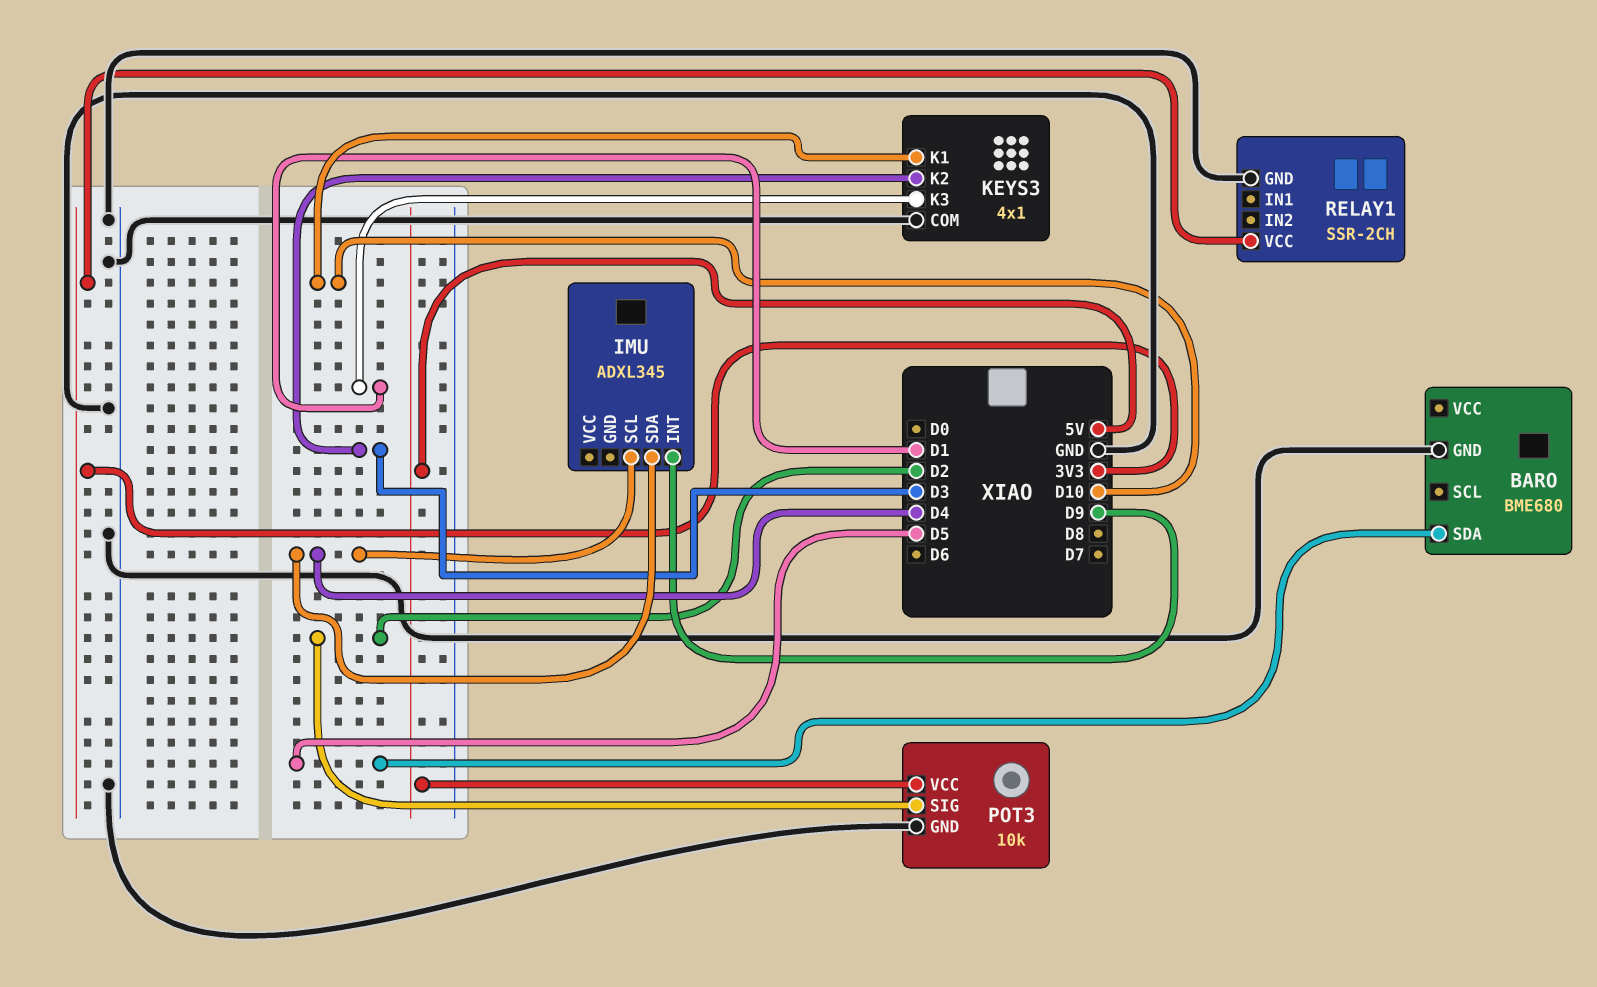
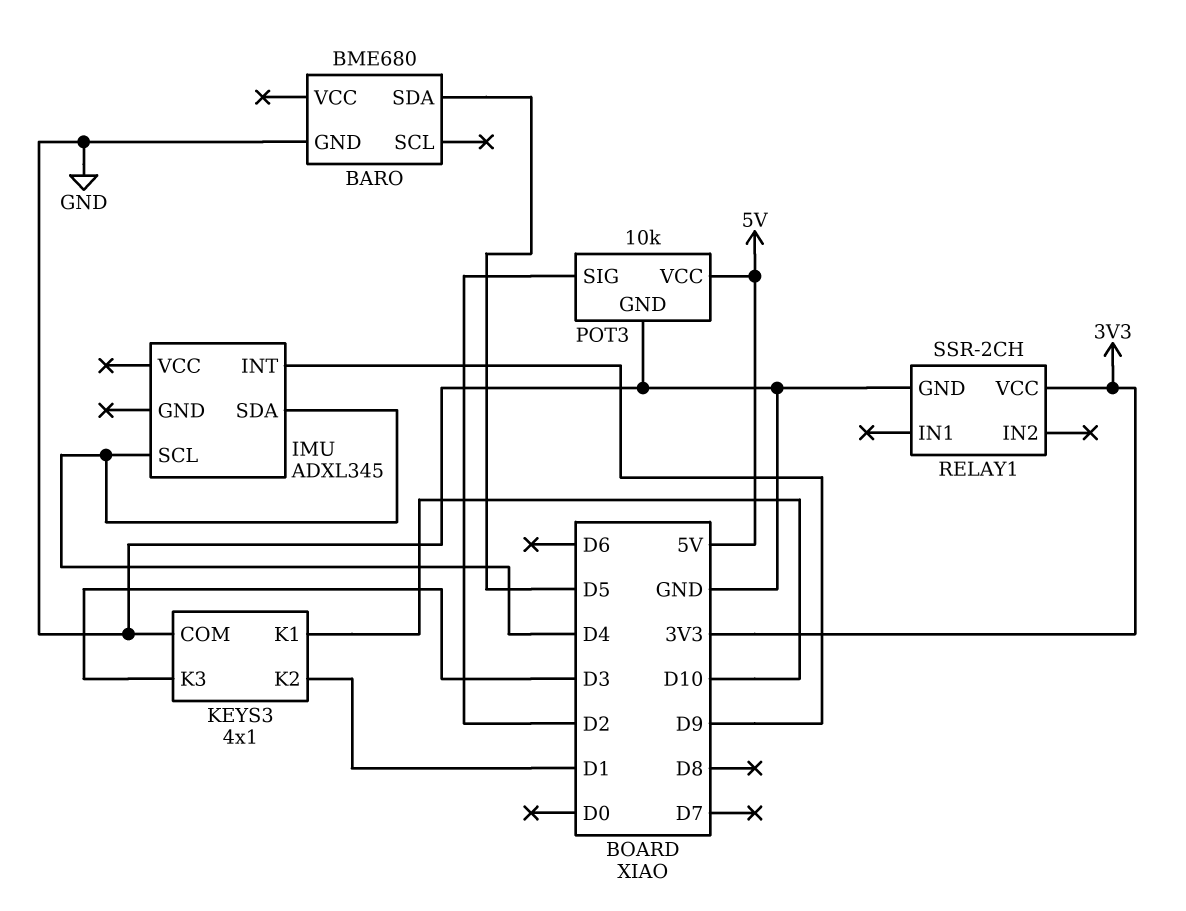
KEYS3 pin K2: D3 -> D1
KEYS3 pin K3: D1 -> D3

